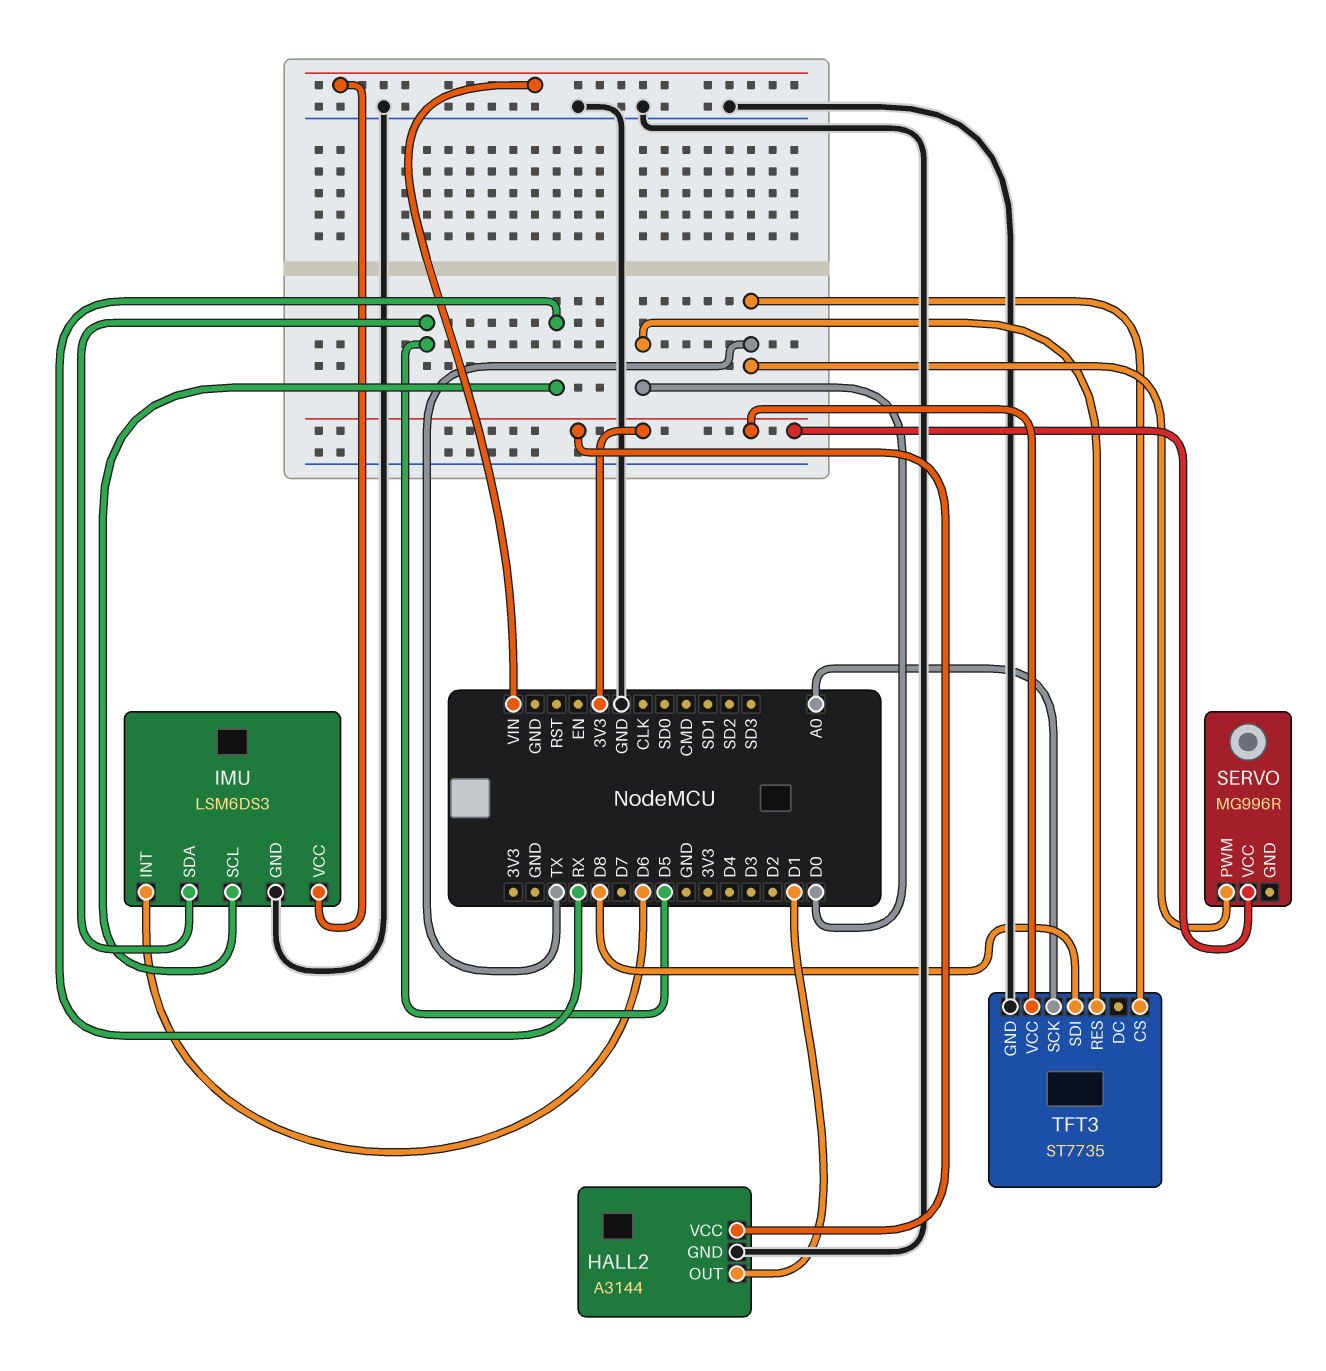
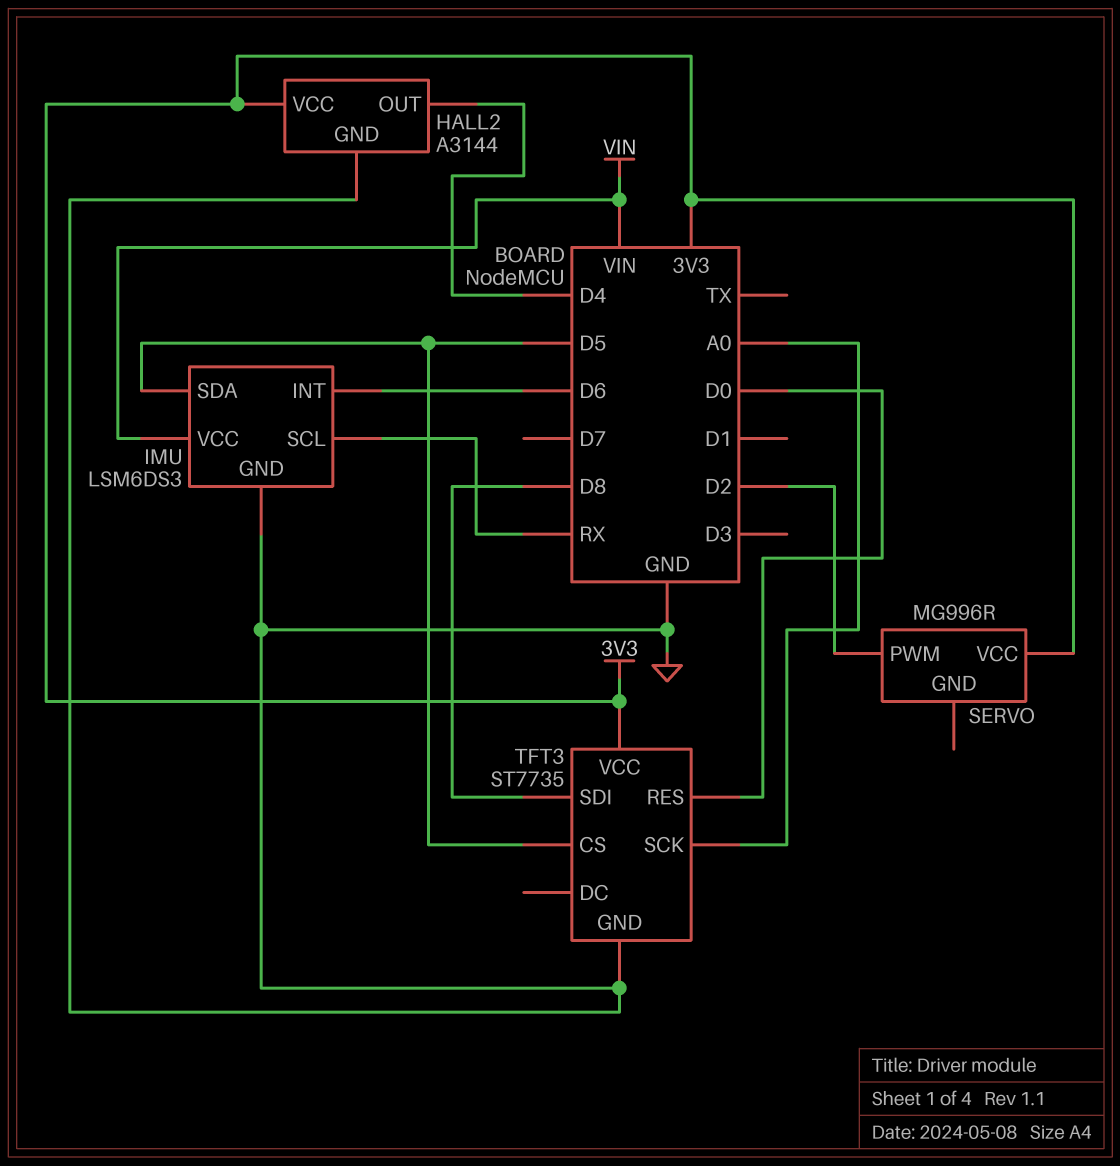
HALL2 pin OUT: D1 -> D4
SERVO pin PWM: TX -> D2
TFT3 pin CS: TX -> D5

